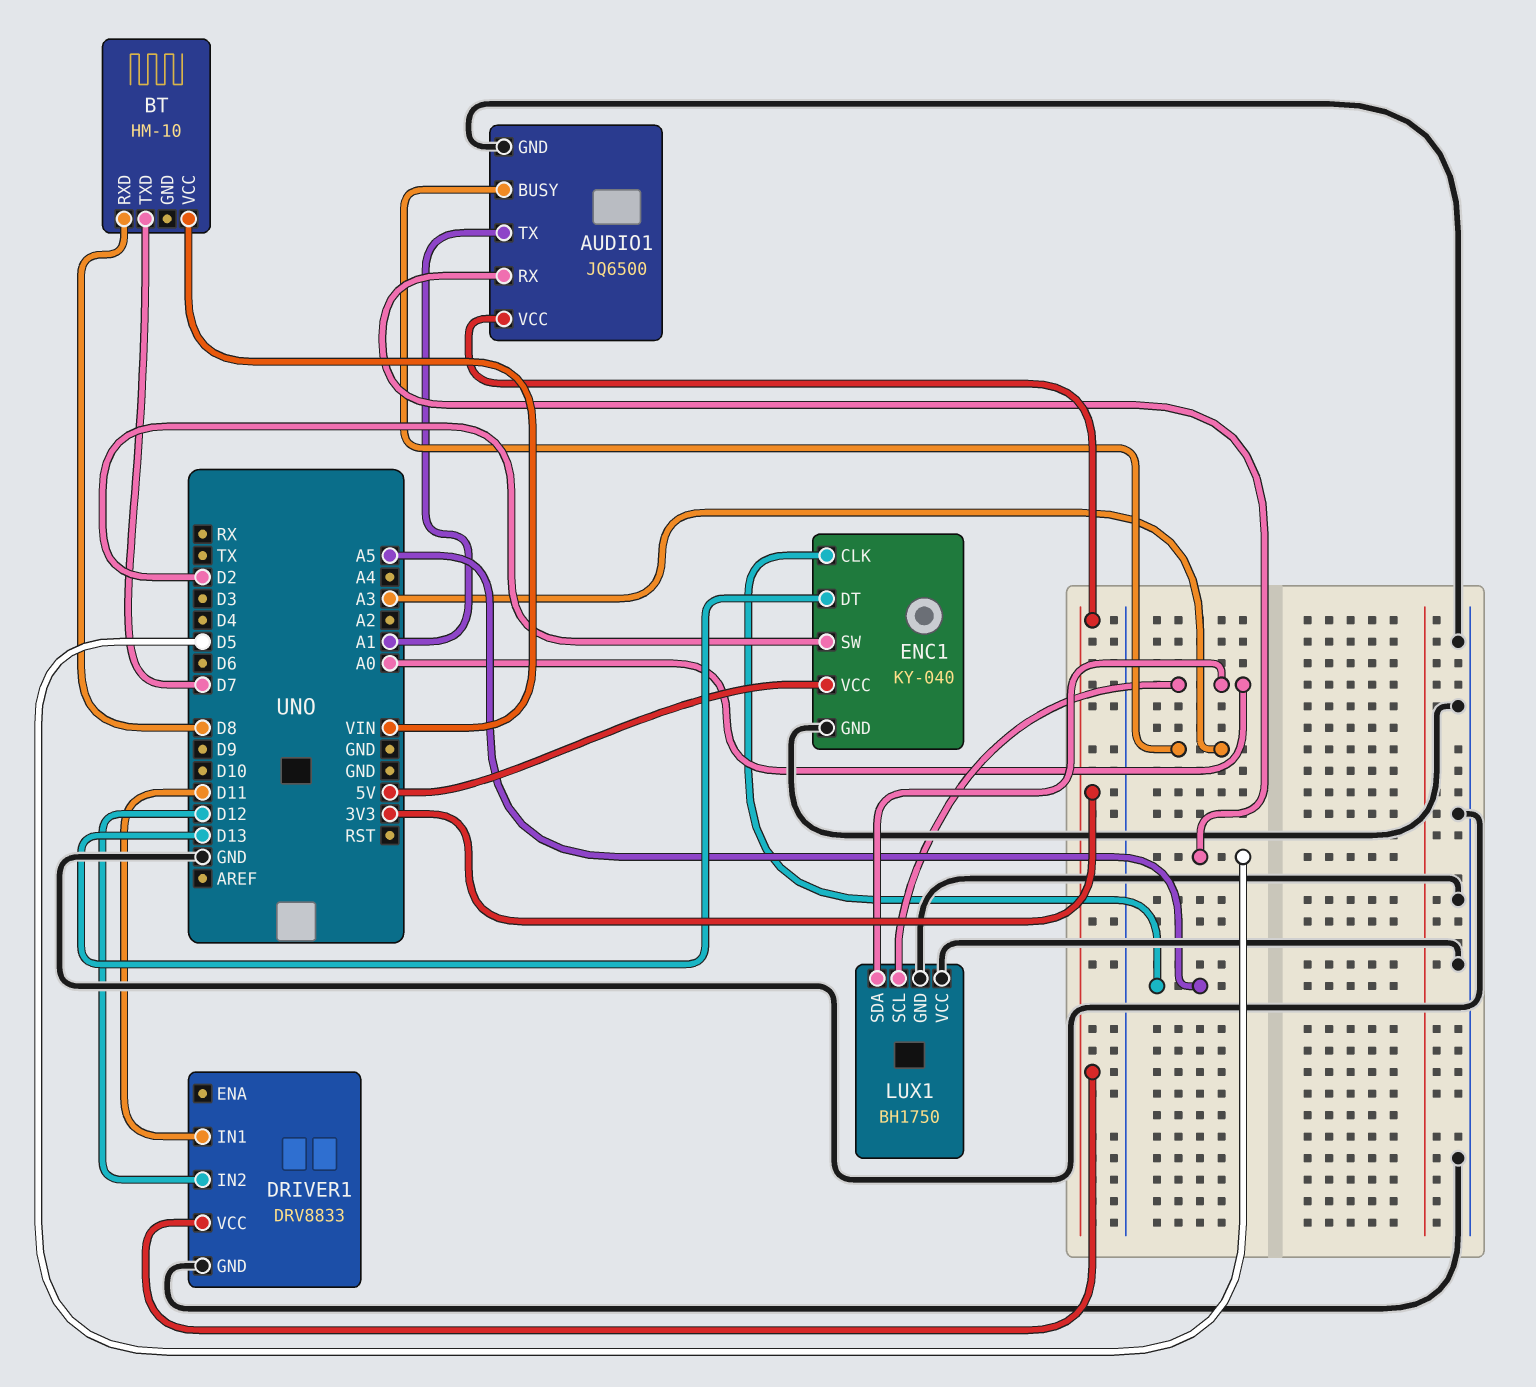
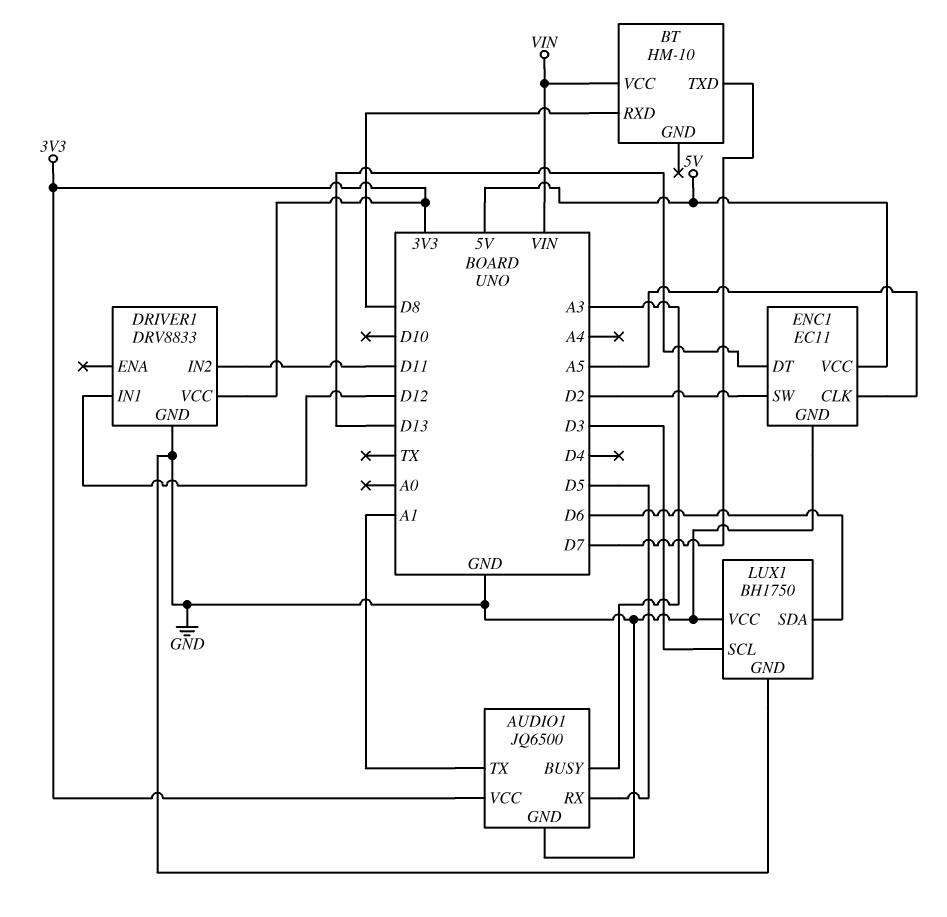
DRIVER1 pin IN1: D11 -> D12
DRIVER1 pin IN2: D12 -> D11
ENC1: KY-040 -> EC11
LUX1 pin SCL: A0 -> D3
LUX1 pin SDA: A0 -> D6

